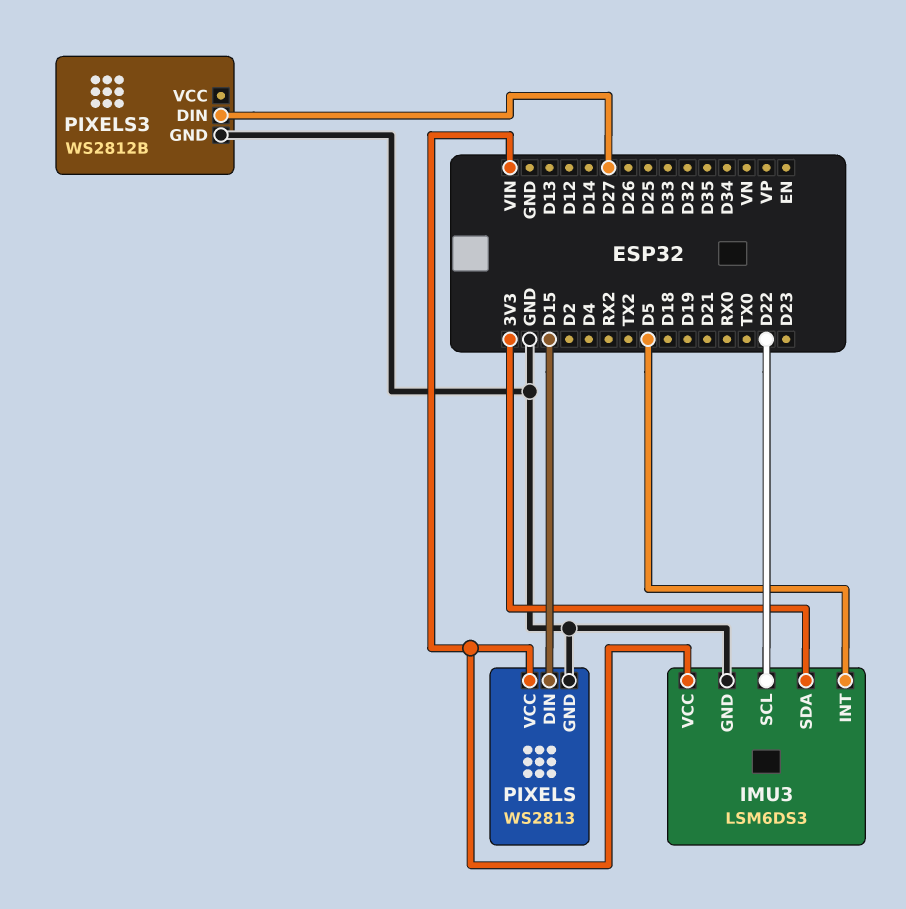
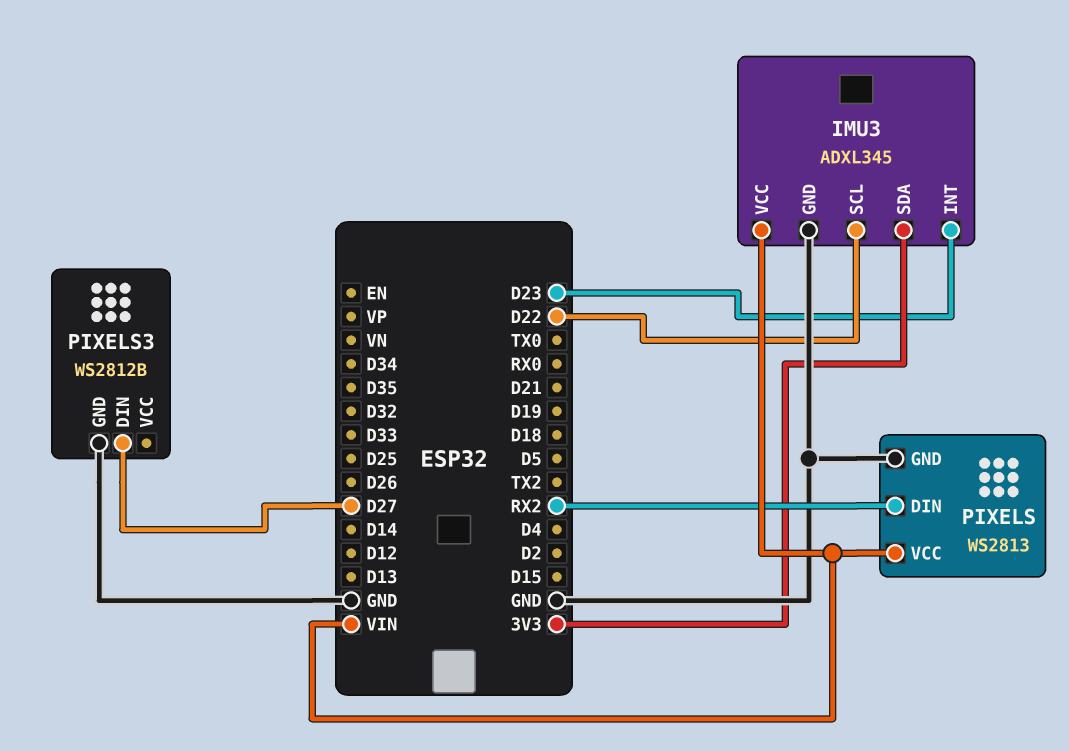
IMU3: LSM6DS3 -> ADXL345
IMU3 pin INT: D5 -> D23
PIXELS pin DIN: D15 -> RX2

